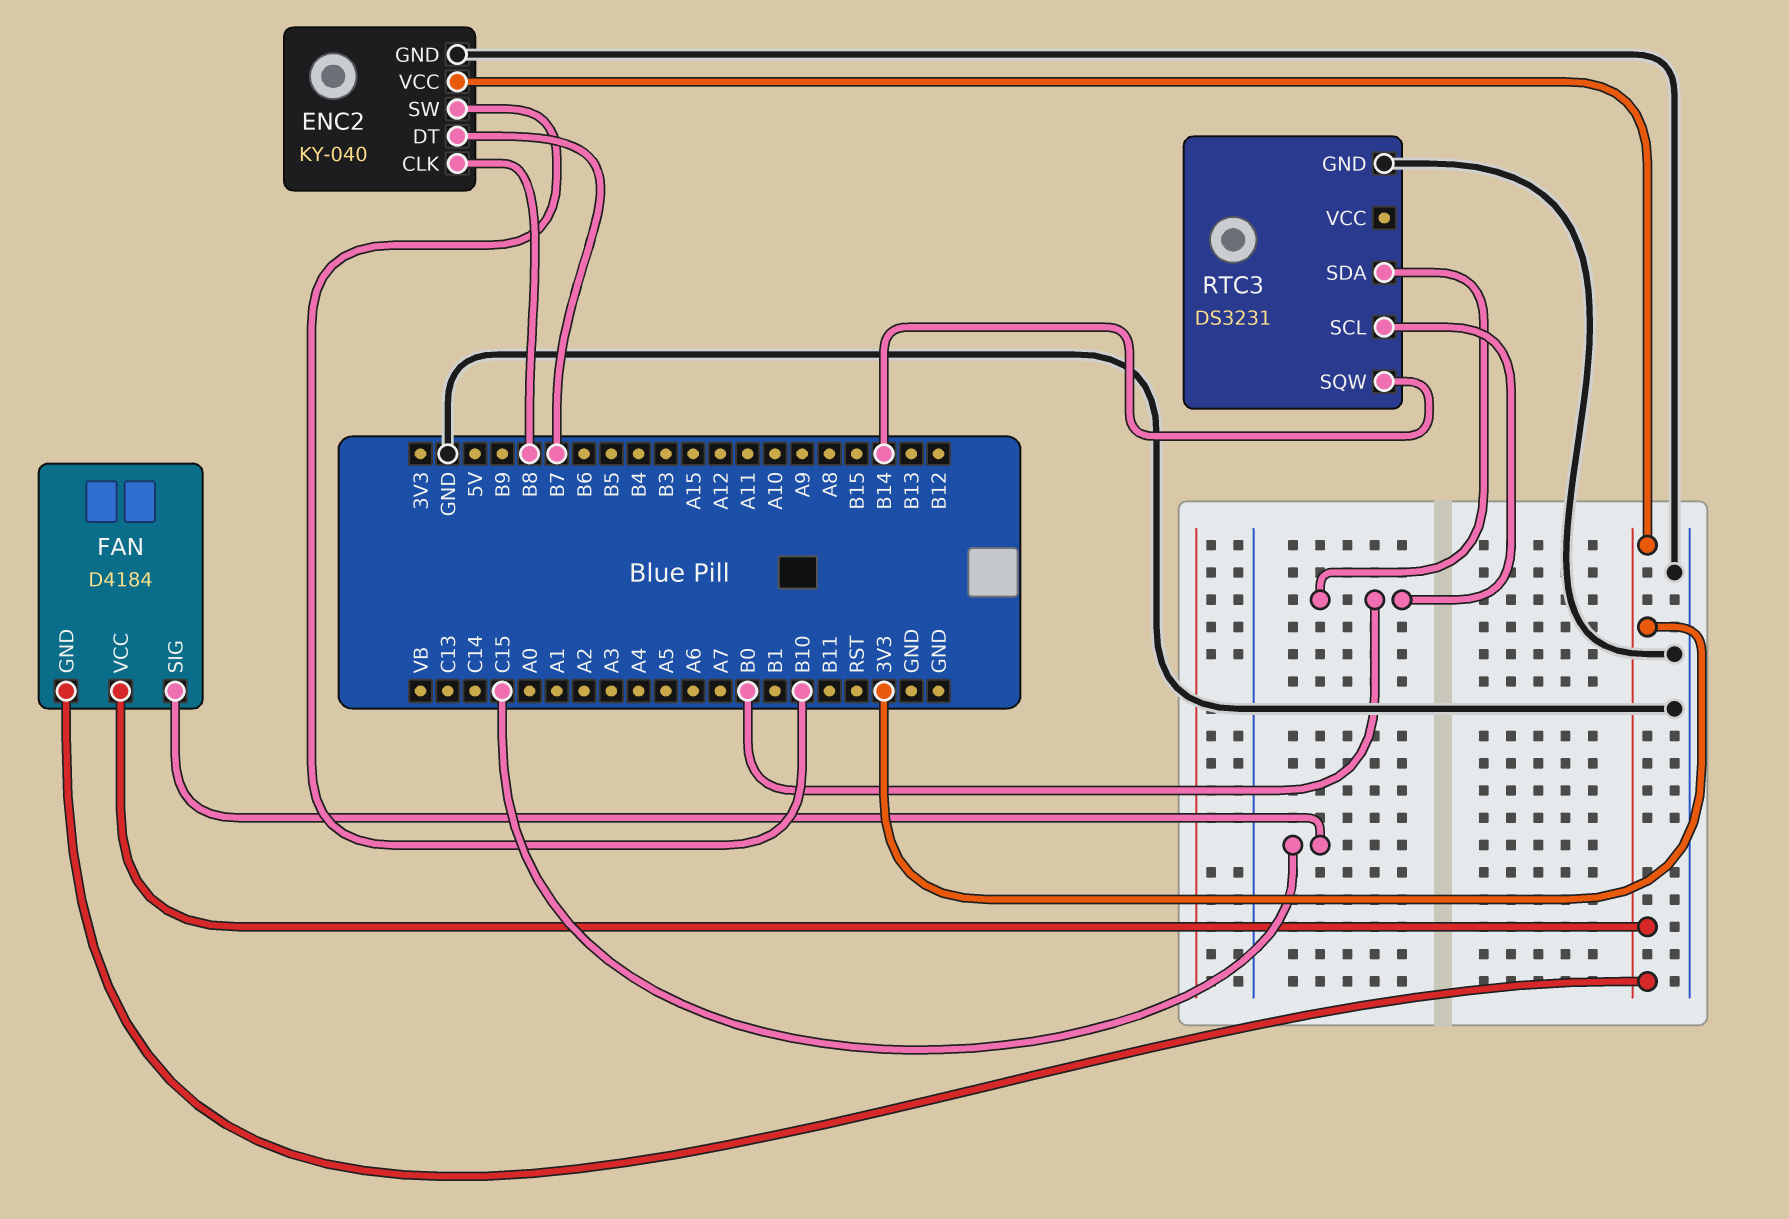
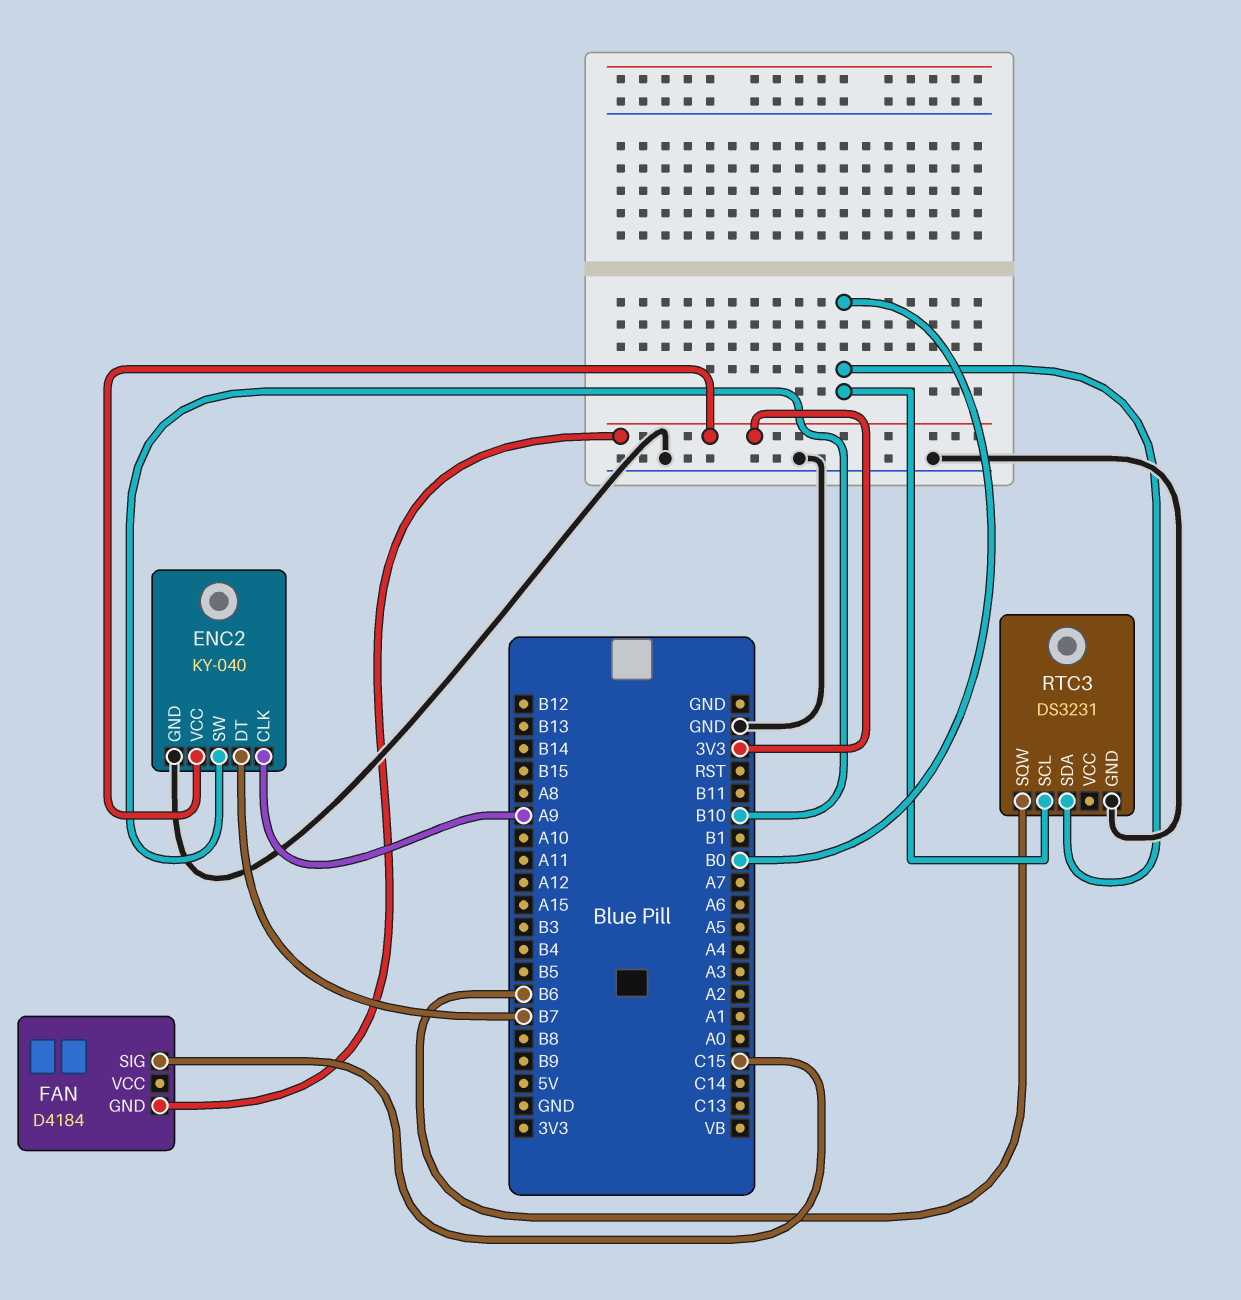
ENC2 pin CLK: B8 -> A9
FAN pin VCC: 3V3 -> none
RTC3 pin SQW: B14 -> B6

